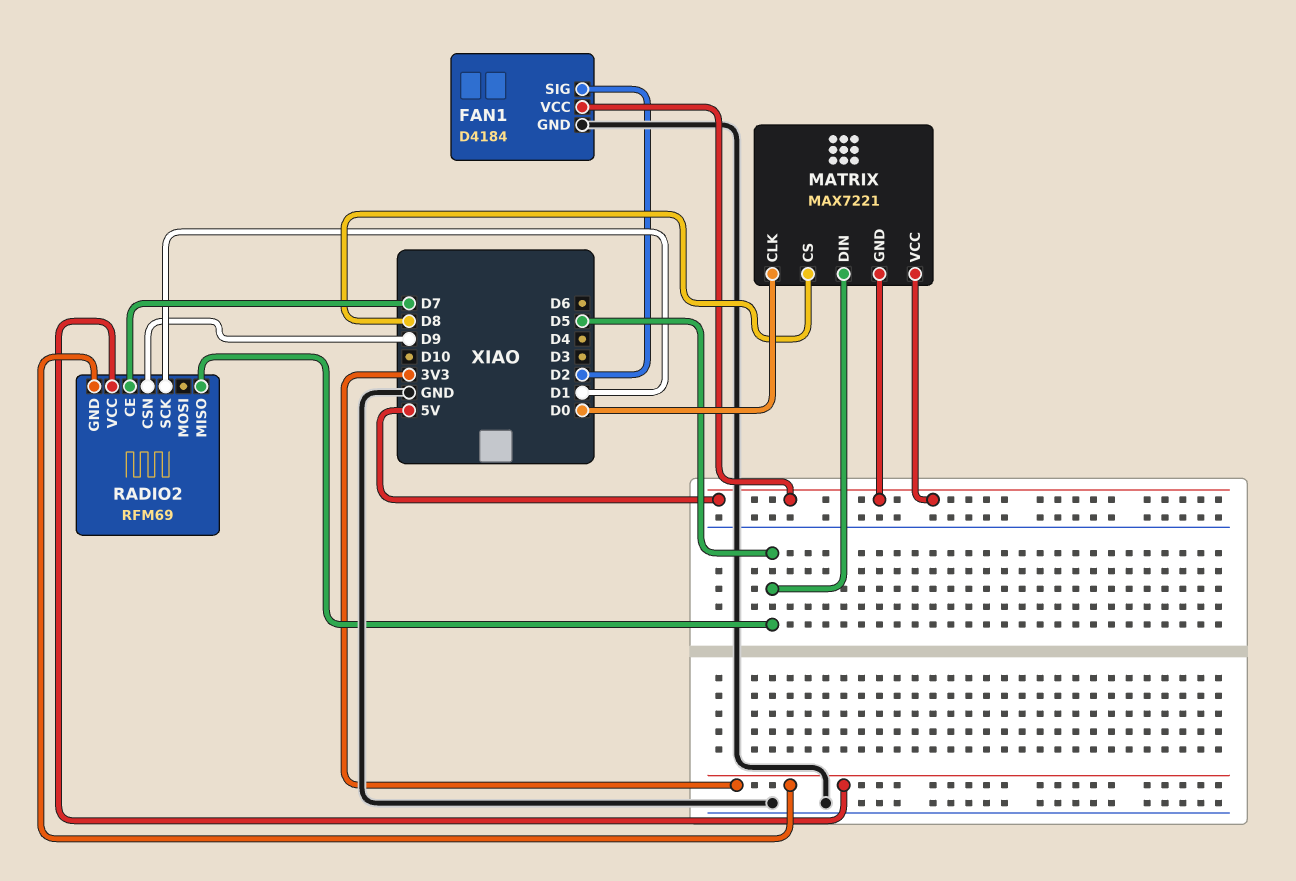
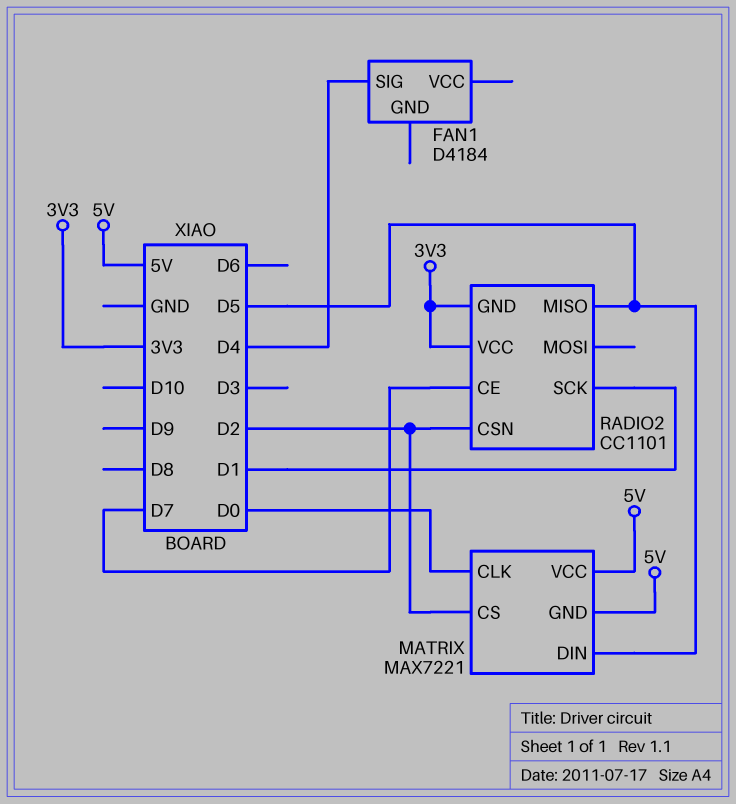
FAN1 pin GND: GND -> none
FAN1 pin SIG: D2 -> D4
FAN1 pin VCC: 5V -> none
MATRIX pin CS: D8 -> D2
RADIO2: RFM69 -> CC1101
RADIO2 pin CSN: D9 -> D2

